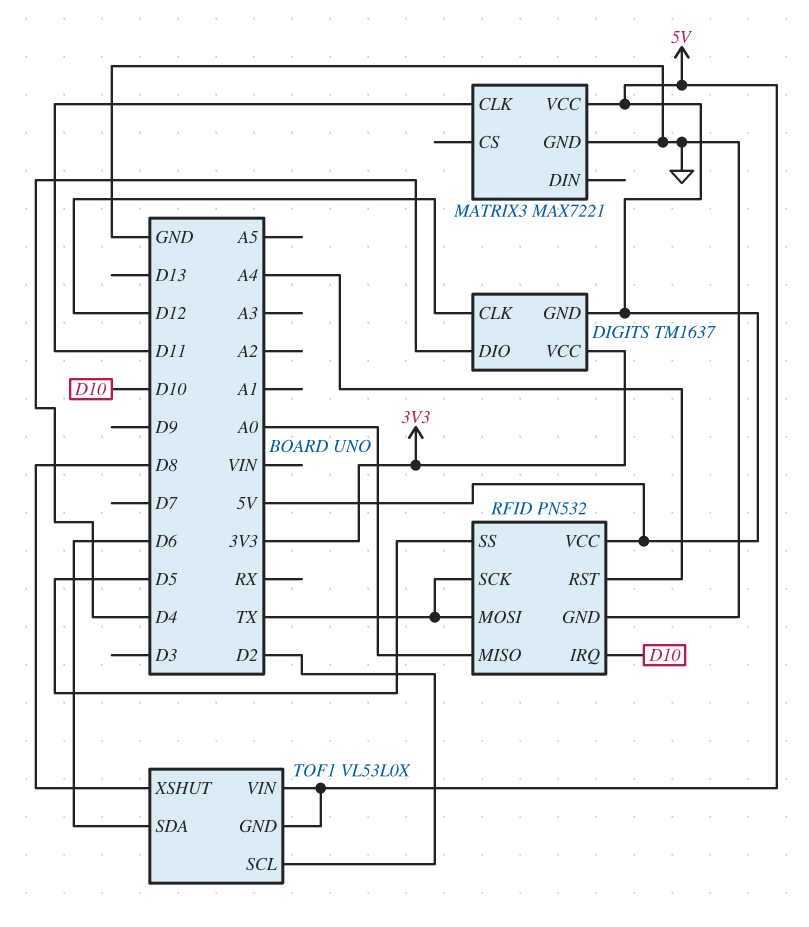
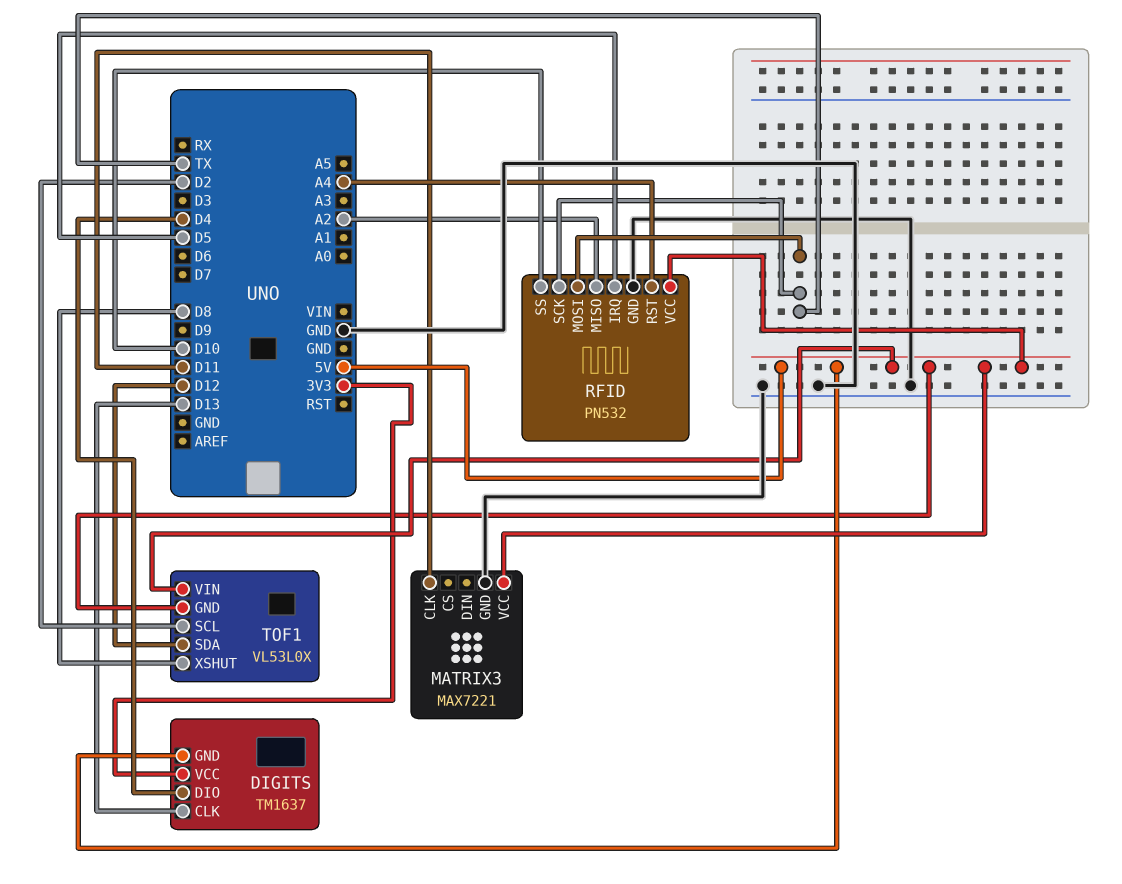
DIGITS pin CLK: D12 -> D13
RFID pin IRQ: D10 -> D5
RFID pin MISO: A0 -> A2
RFID pin SS: D5 -> D10
TOF1 pin SDA: D6 -> D12

